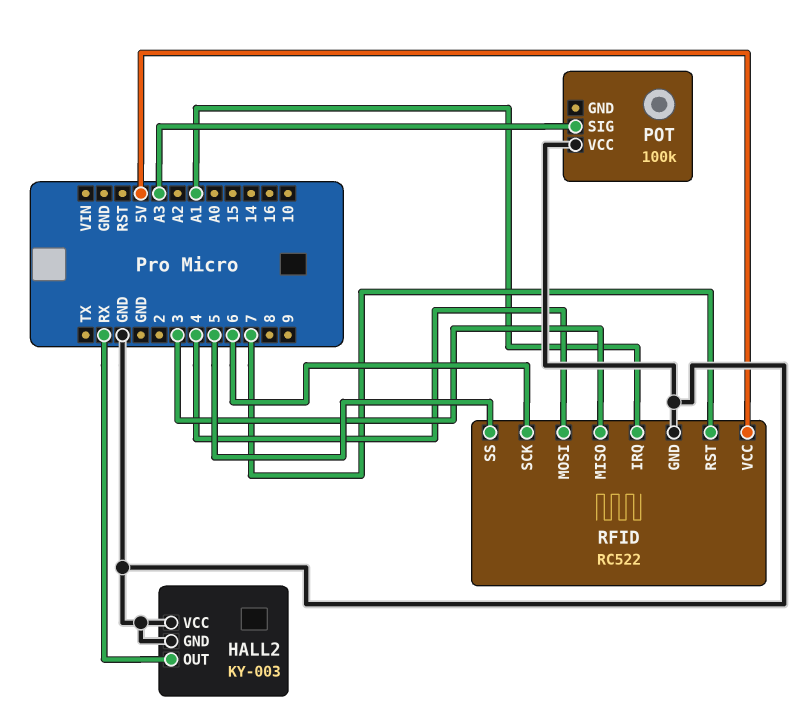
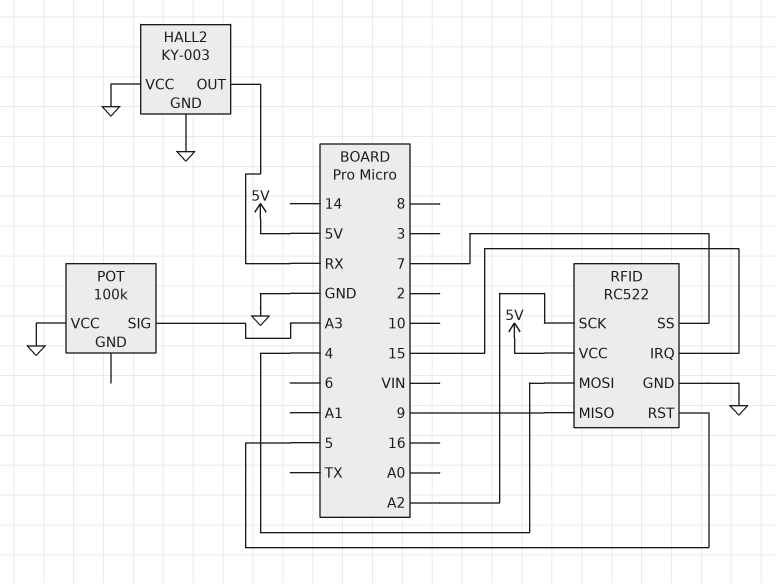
RFID pin IRQ: A1 -> 15
RFID pin MISO: 3 -> 9
RFID pin RST: 7 -> 5
RFID pin SCK: 6 -> A2
RFID pin SS: 5 -> 7

